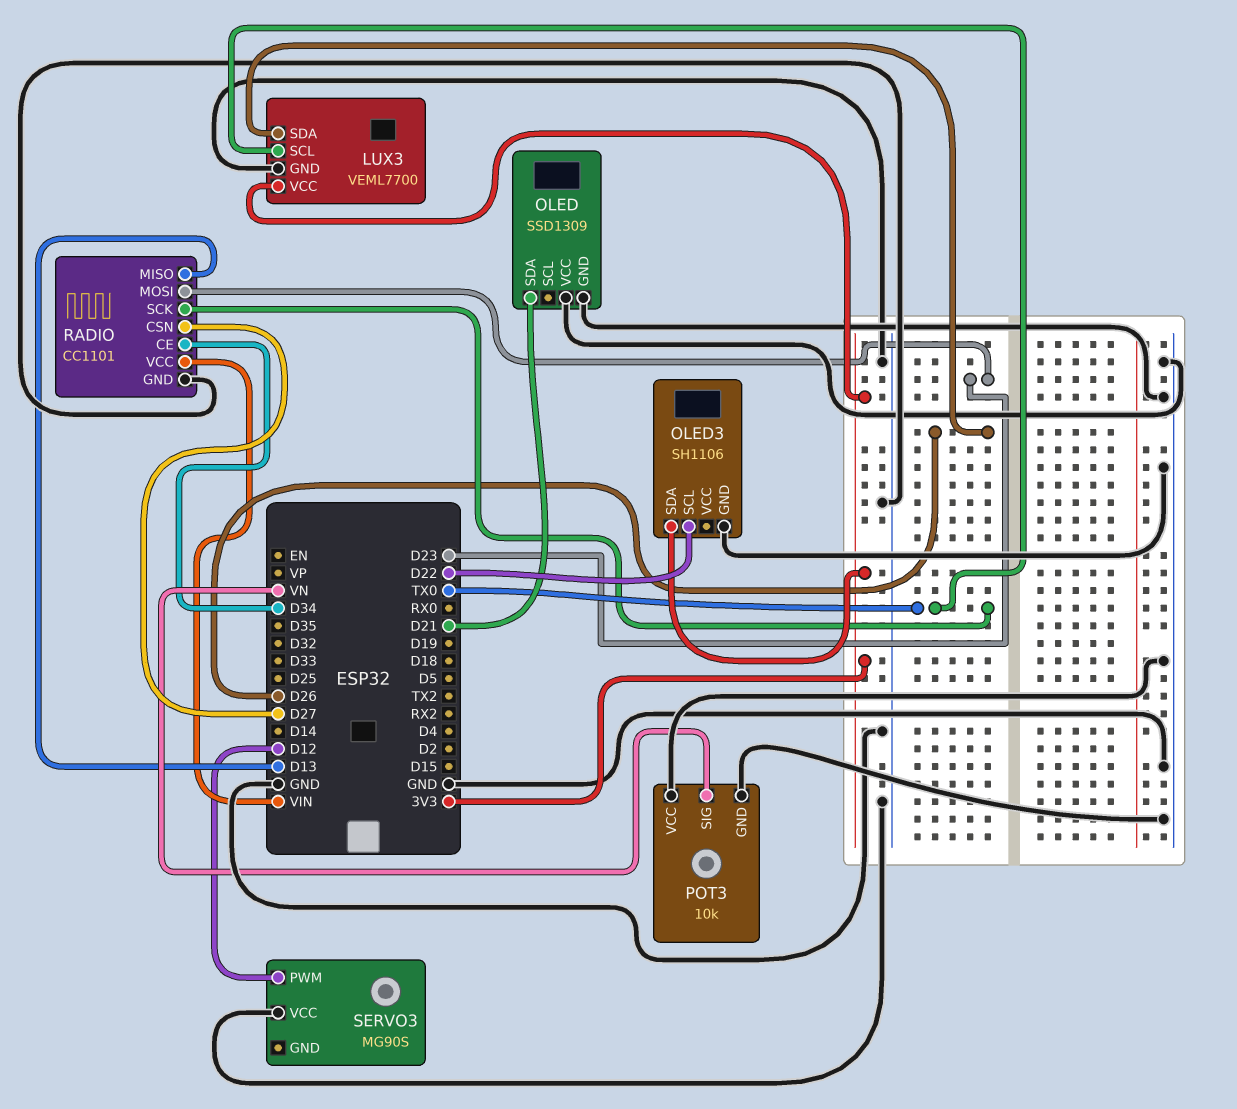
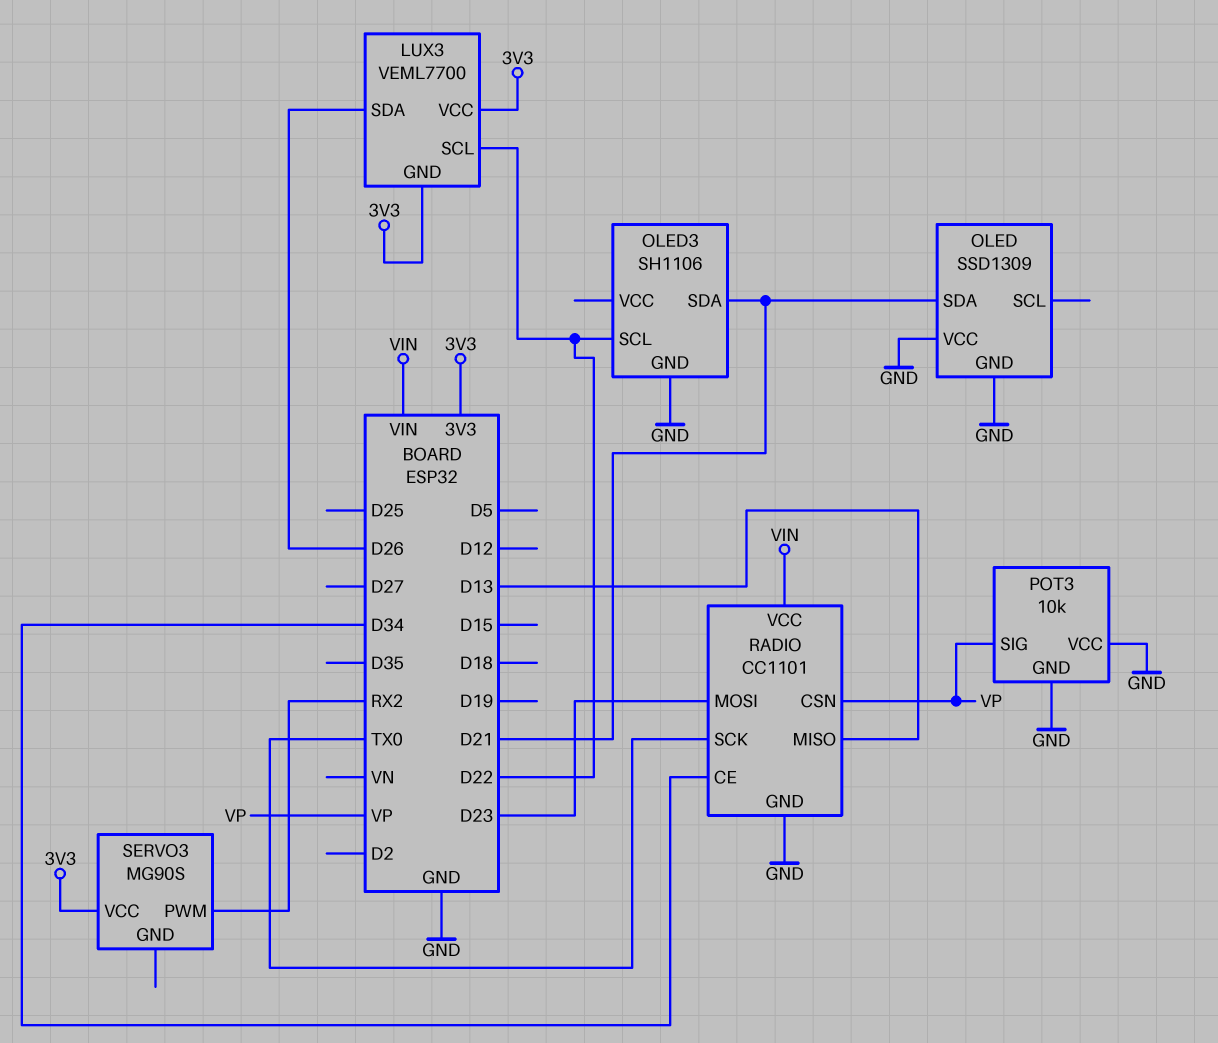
LUX3 pin GND: GND -> 3V3
LUX3 pin SCL: TX0 -> D22
OLED3 pin SDA: 3V3 -> D21
POT3 pin SIG: VN -> VP
RADIO pin CSN: D27 -> VP
SERVO3 pin PWM: D12 -> RX2
SERVO3 pin VCC: GND -> 3V3

